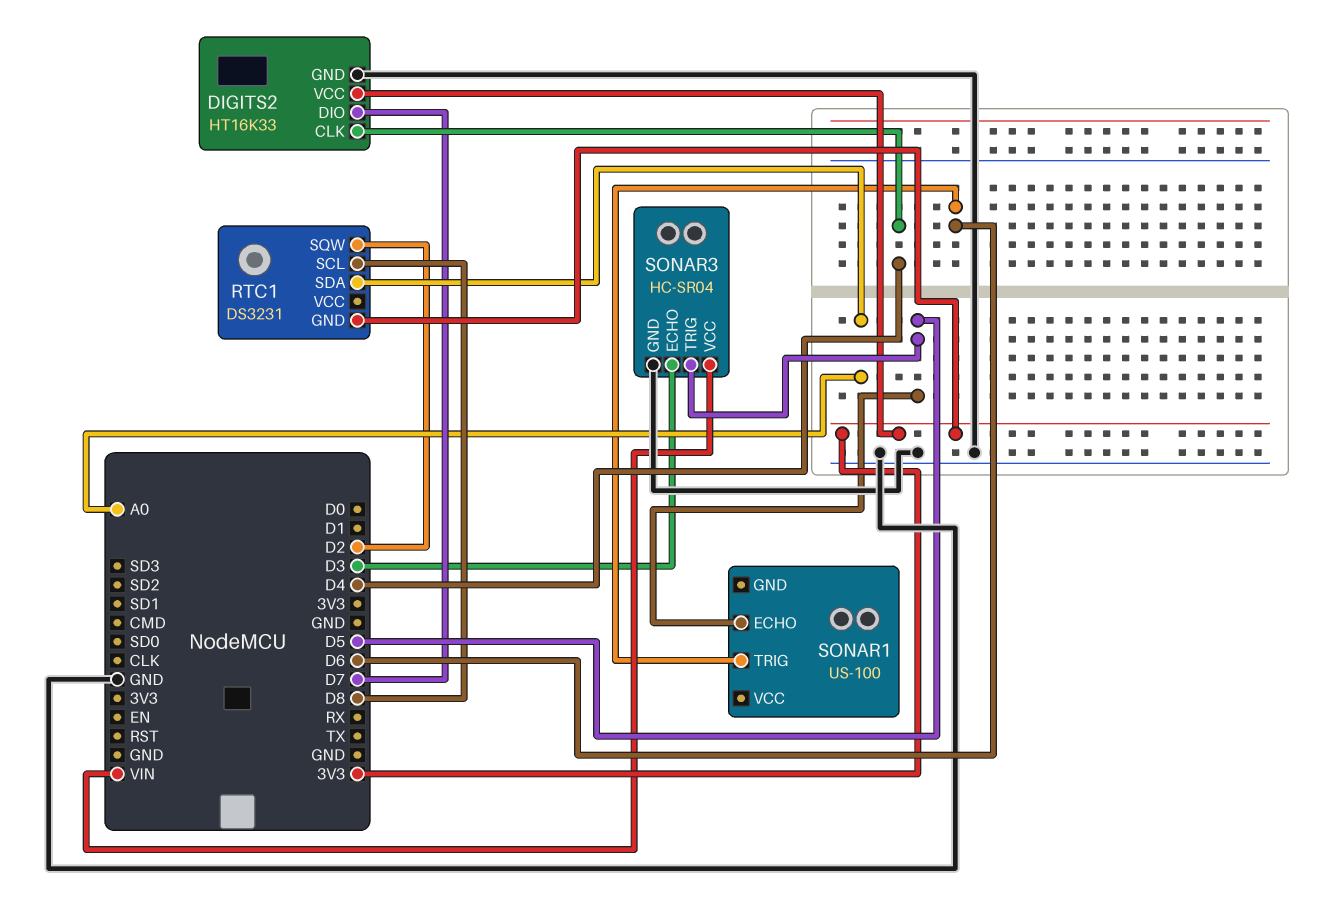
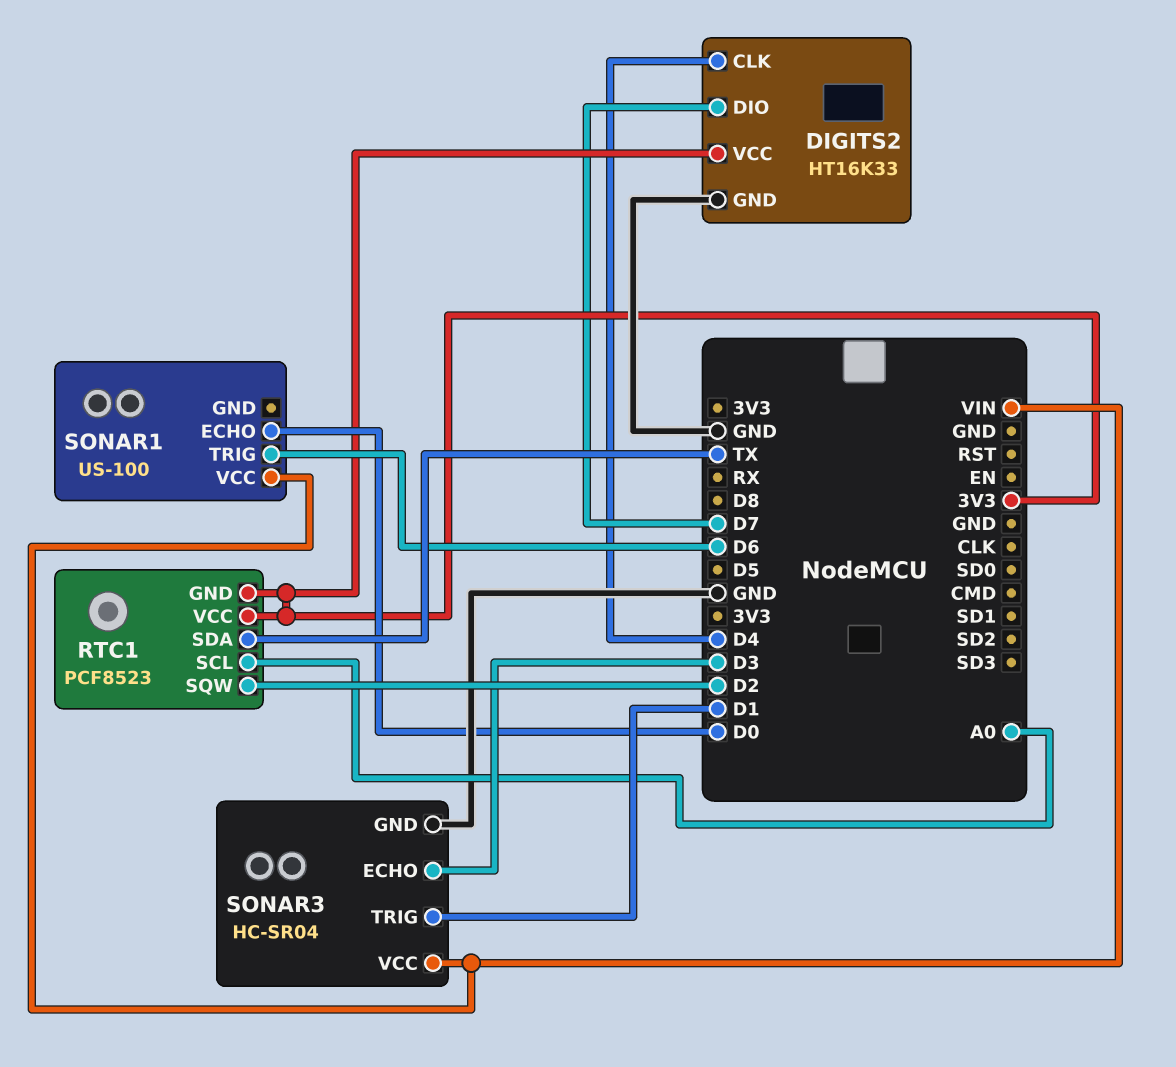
RTC1: DS3231 -> PCF8523
RTC1 pin SCL: D8 -> A0
RTC1 pin SDA: A0 -> TX
RTC1 pin VCC: none -> 3V3
SONAR1 pin ECHO: D5 -> D0
SONAR1 pin VCC: none -> VIN
SONAR3 pin TRIG: D5 -> D1

